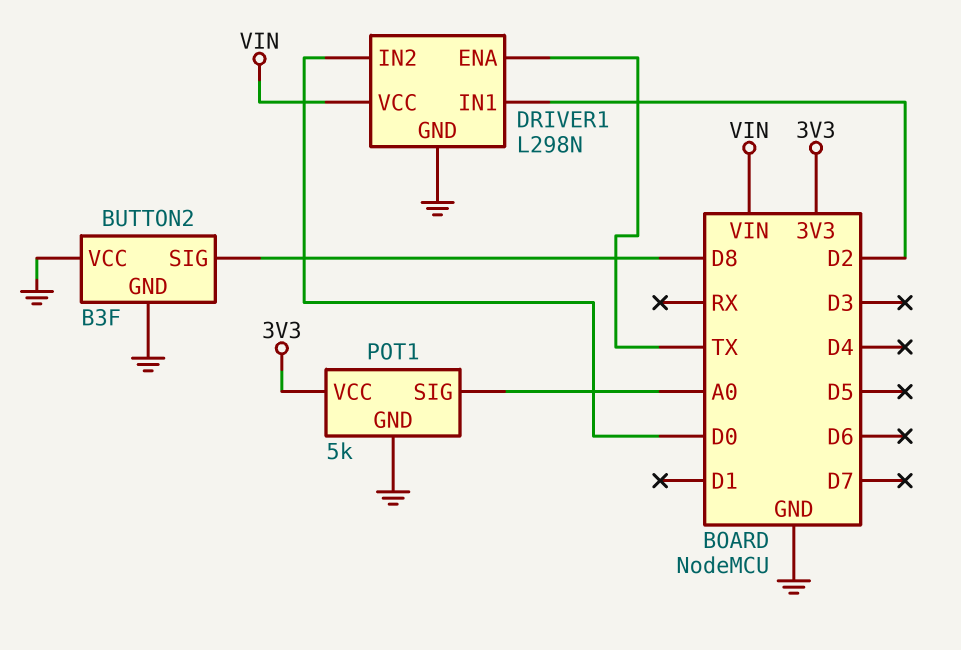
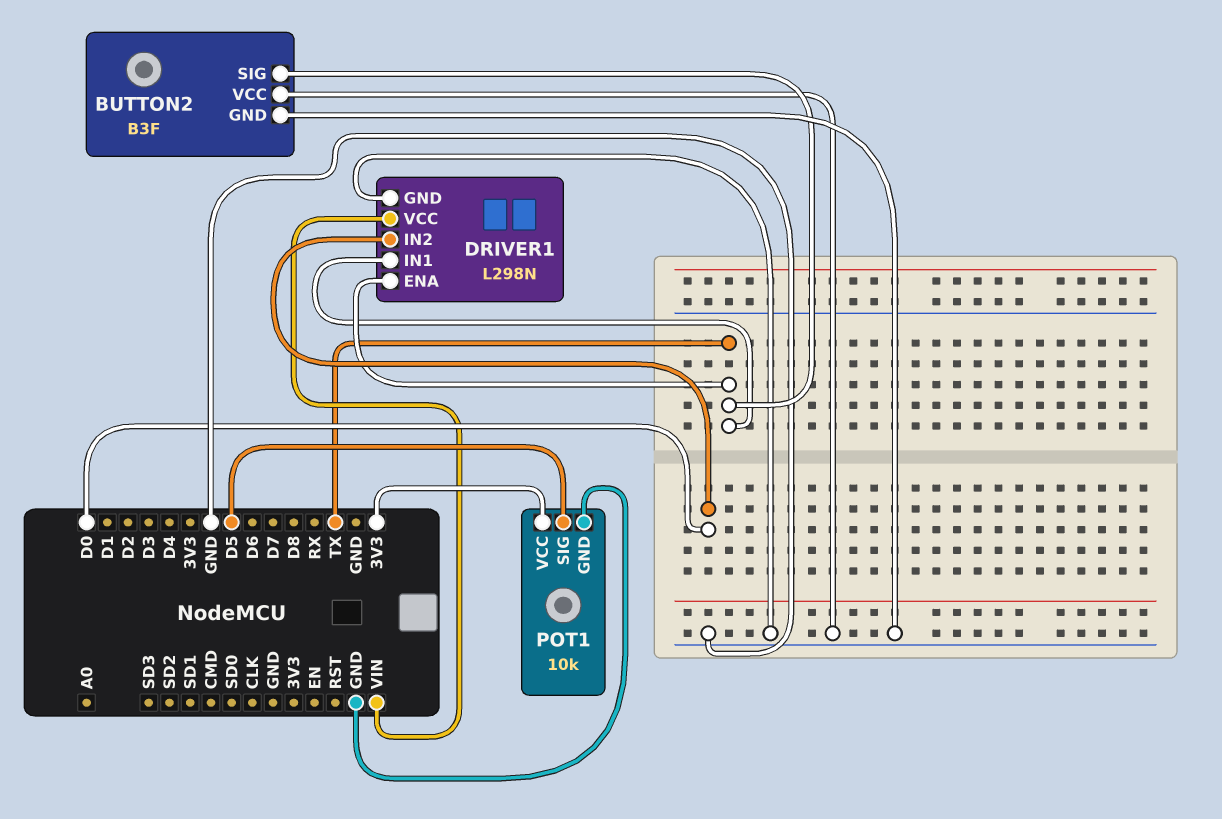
BUTTON2 pin SIG: D8 -> TX
DRIVER1 pin IN1: D2 -> TX
POT1: 5k -> 10k
POT1 pin SIG: A0 -> D5

